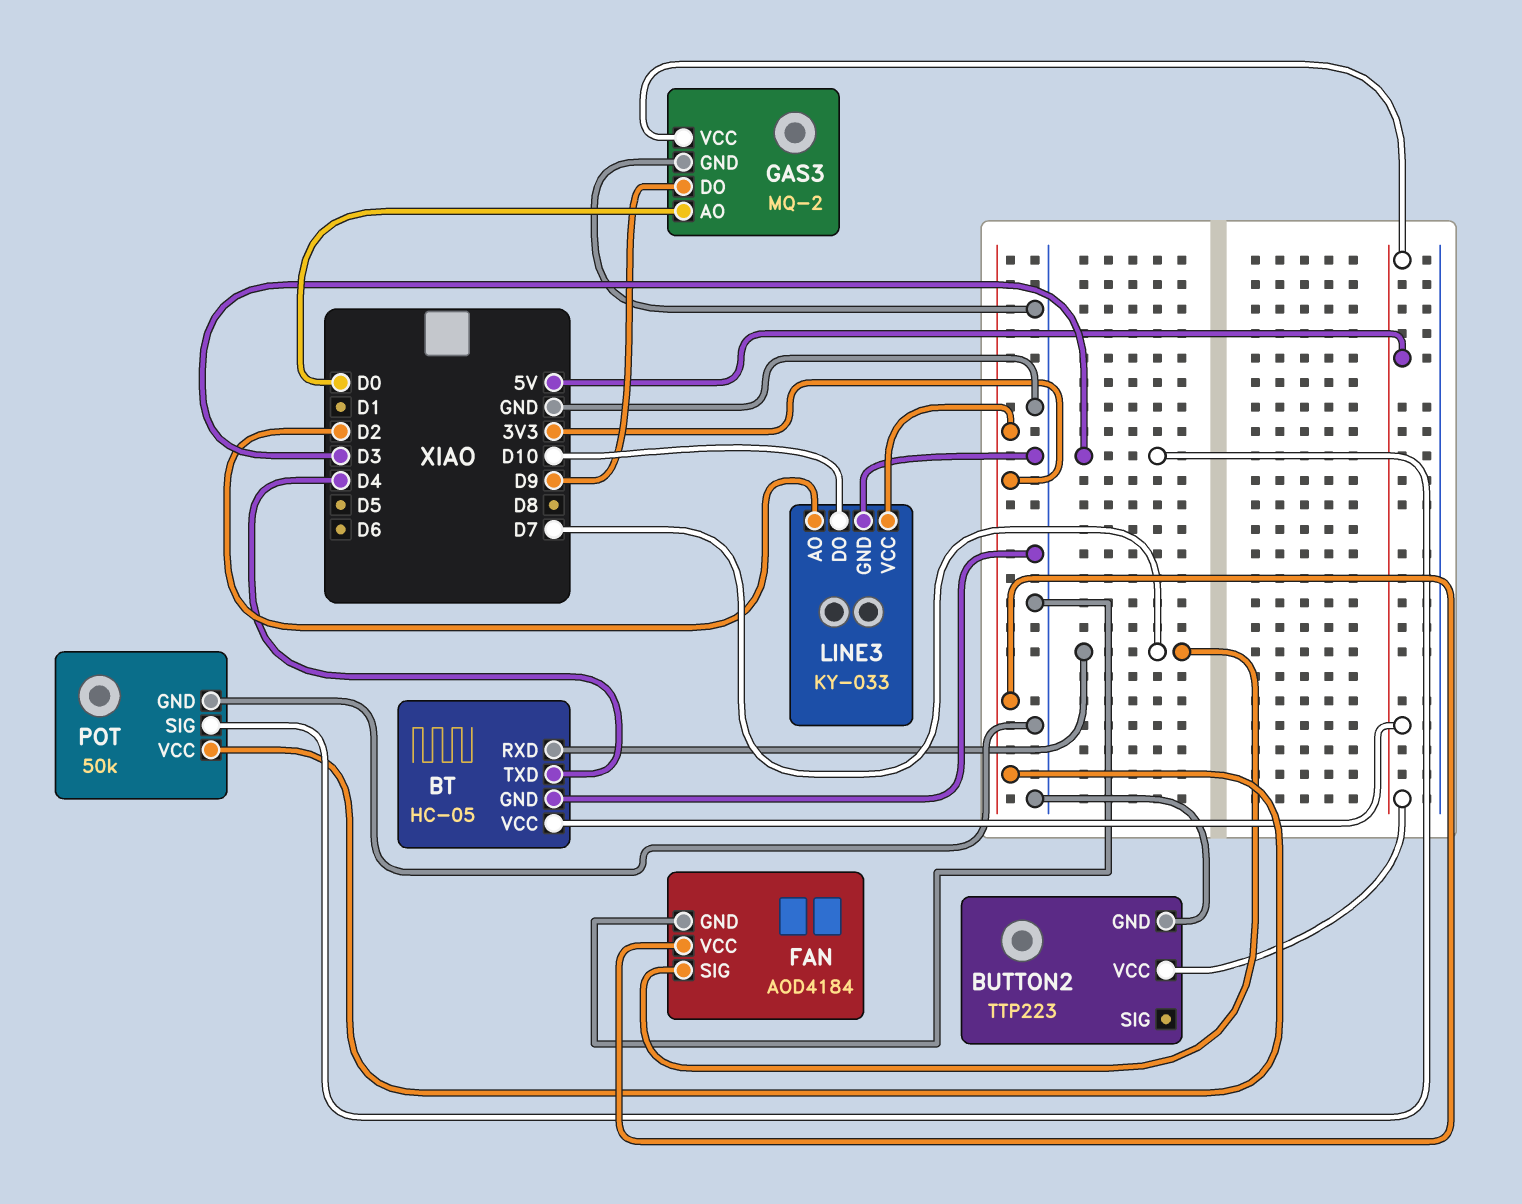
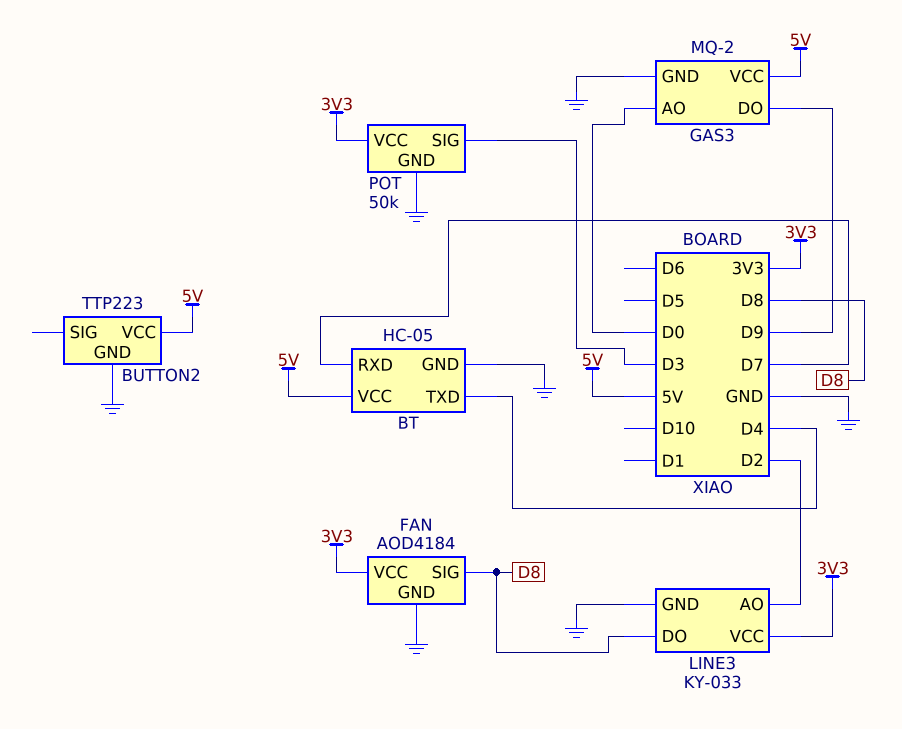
FAN pin SIG: D7 -> D8
LINE3 pin DO: D10 -> D8

